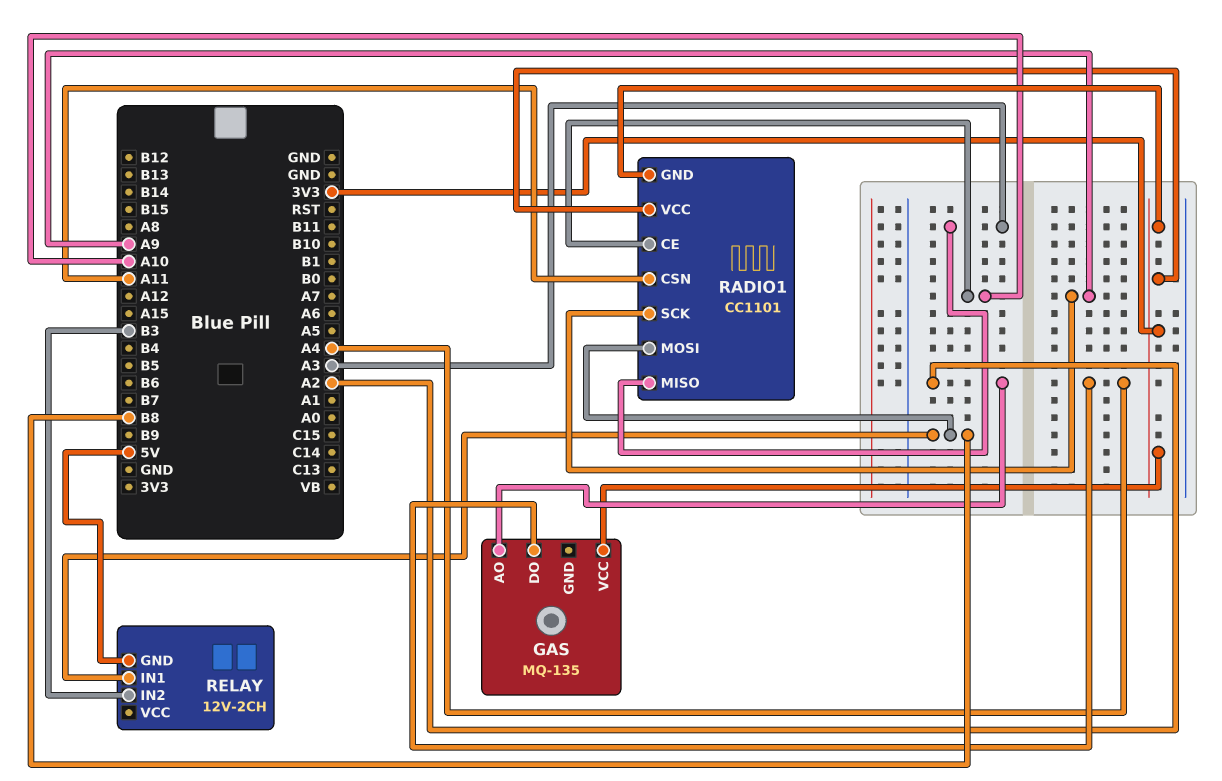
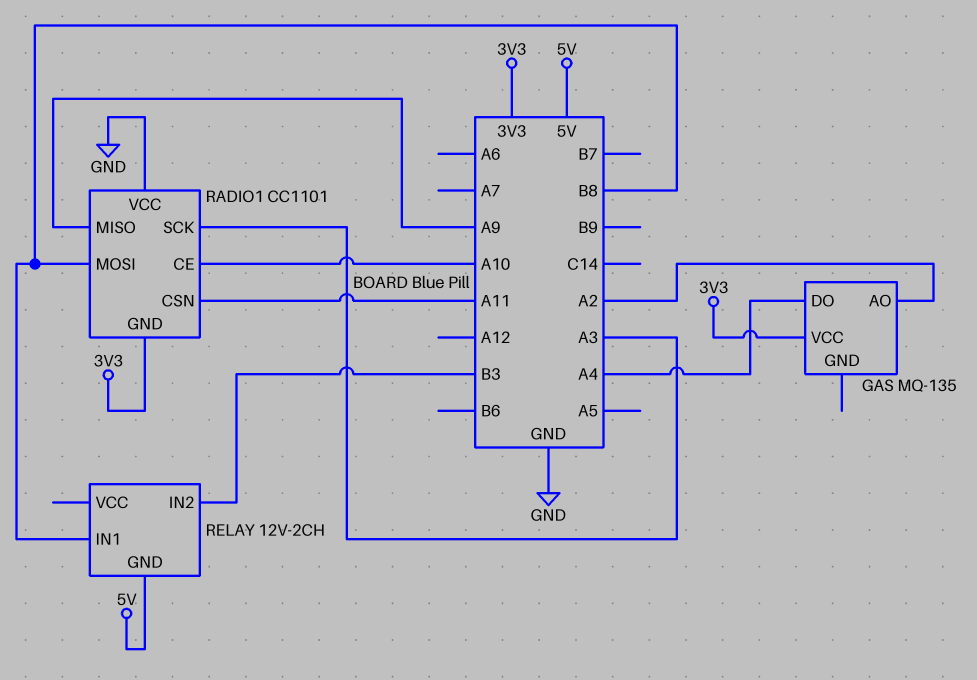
RADIO1 pin MISO: A3 -> A9
RADIO1 pin SCK: A9 -> A3
RADIO1 pin VCC: 3V3 -> GND

